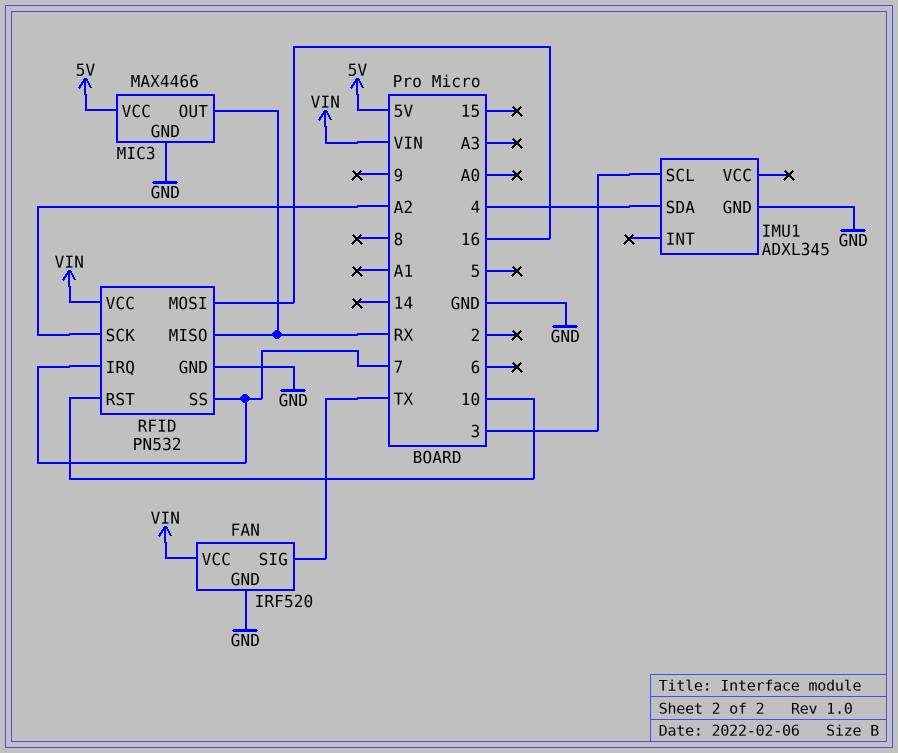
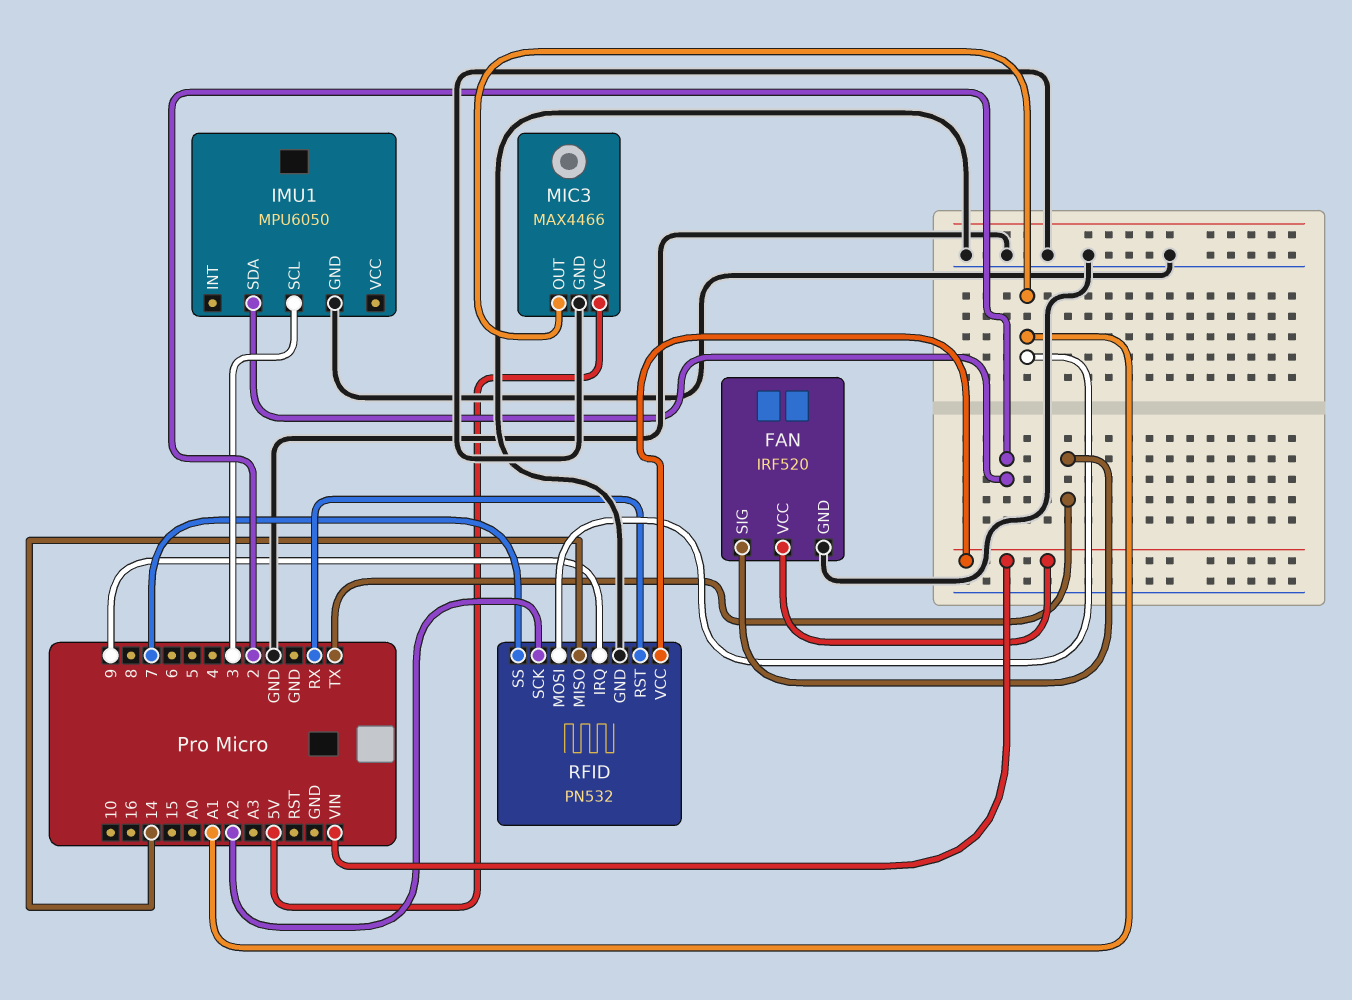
IMU1: ADXL345 -> MPU6050
IMU1 pin SDA: 4 -> 2
MIC3 pin OUT: RX -> A1
RFID pin IRQ: 7 -> 9
RFID pin MISO: RX -> 14
RFID pin MOSI: 16 -> A1
RFID pin RST: 10 -> RX

